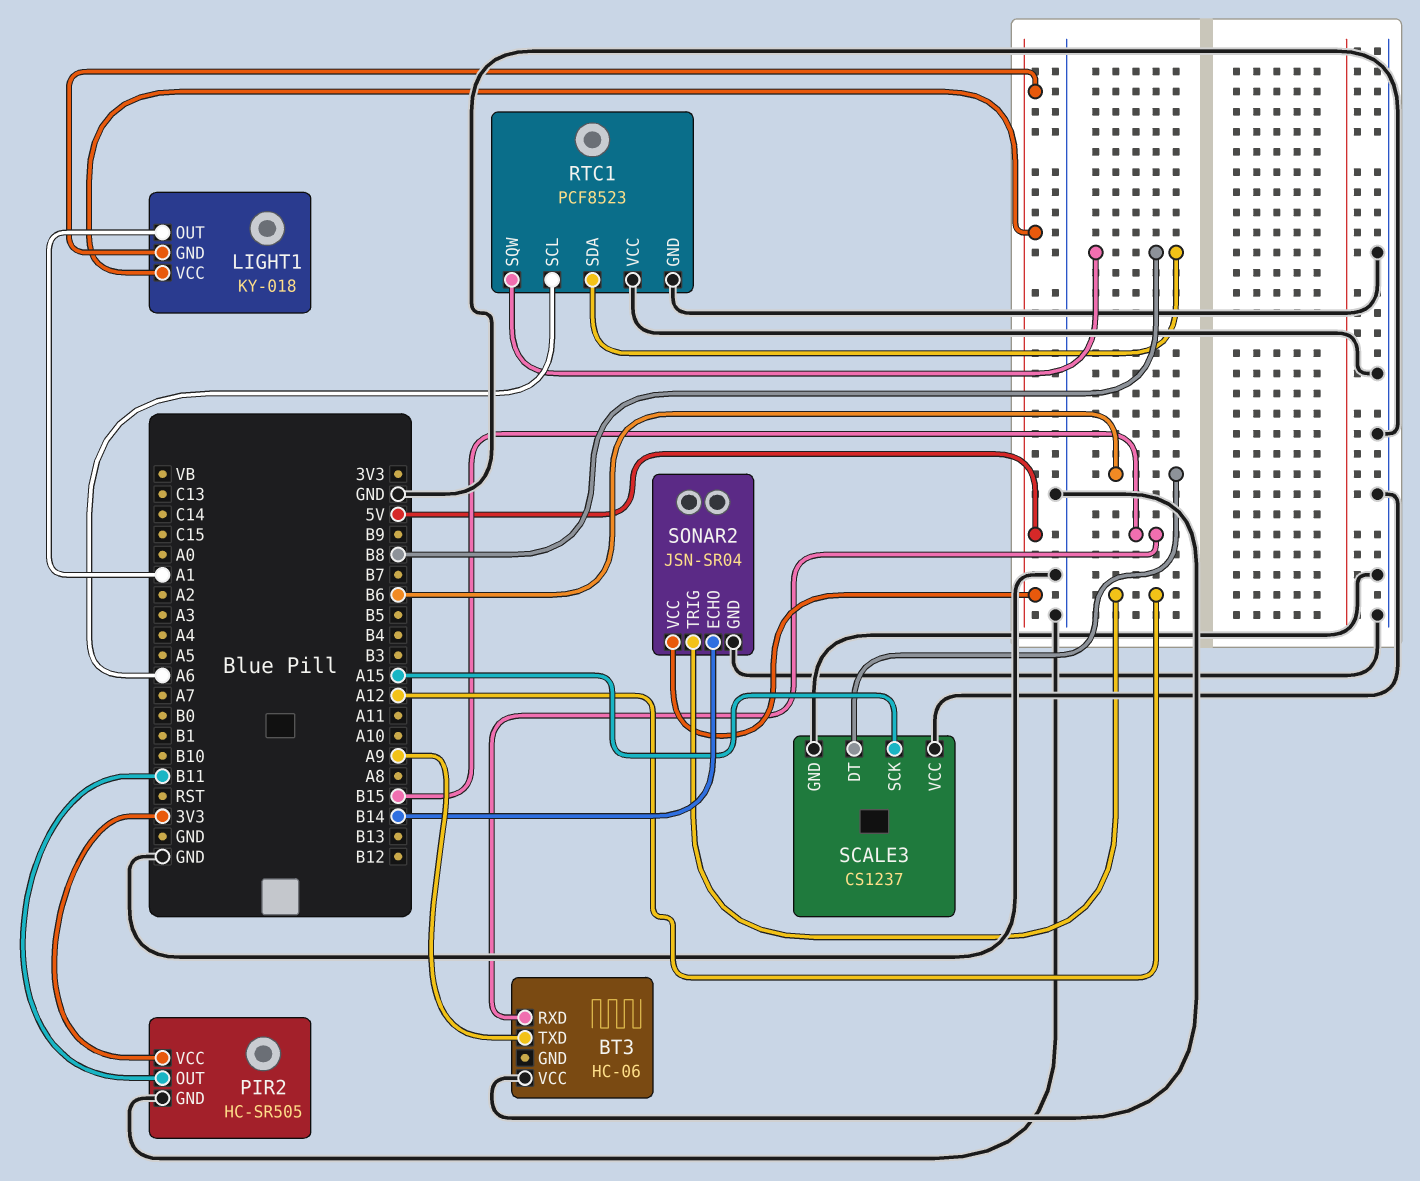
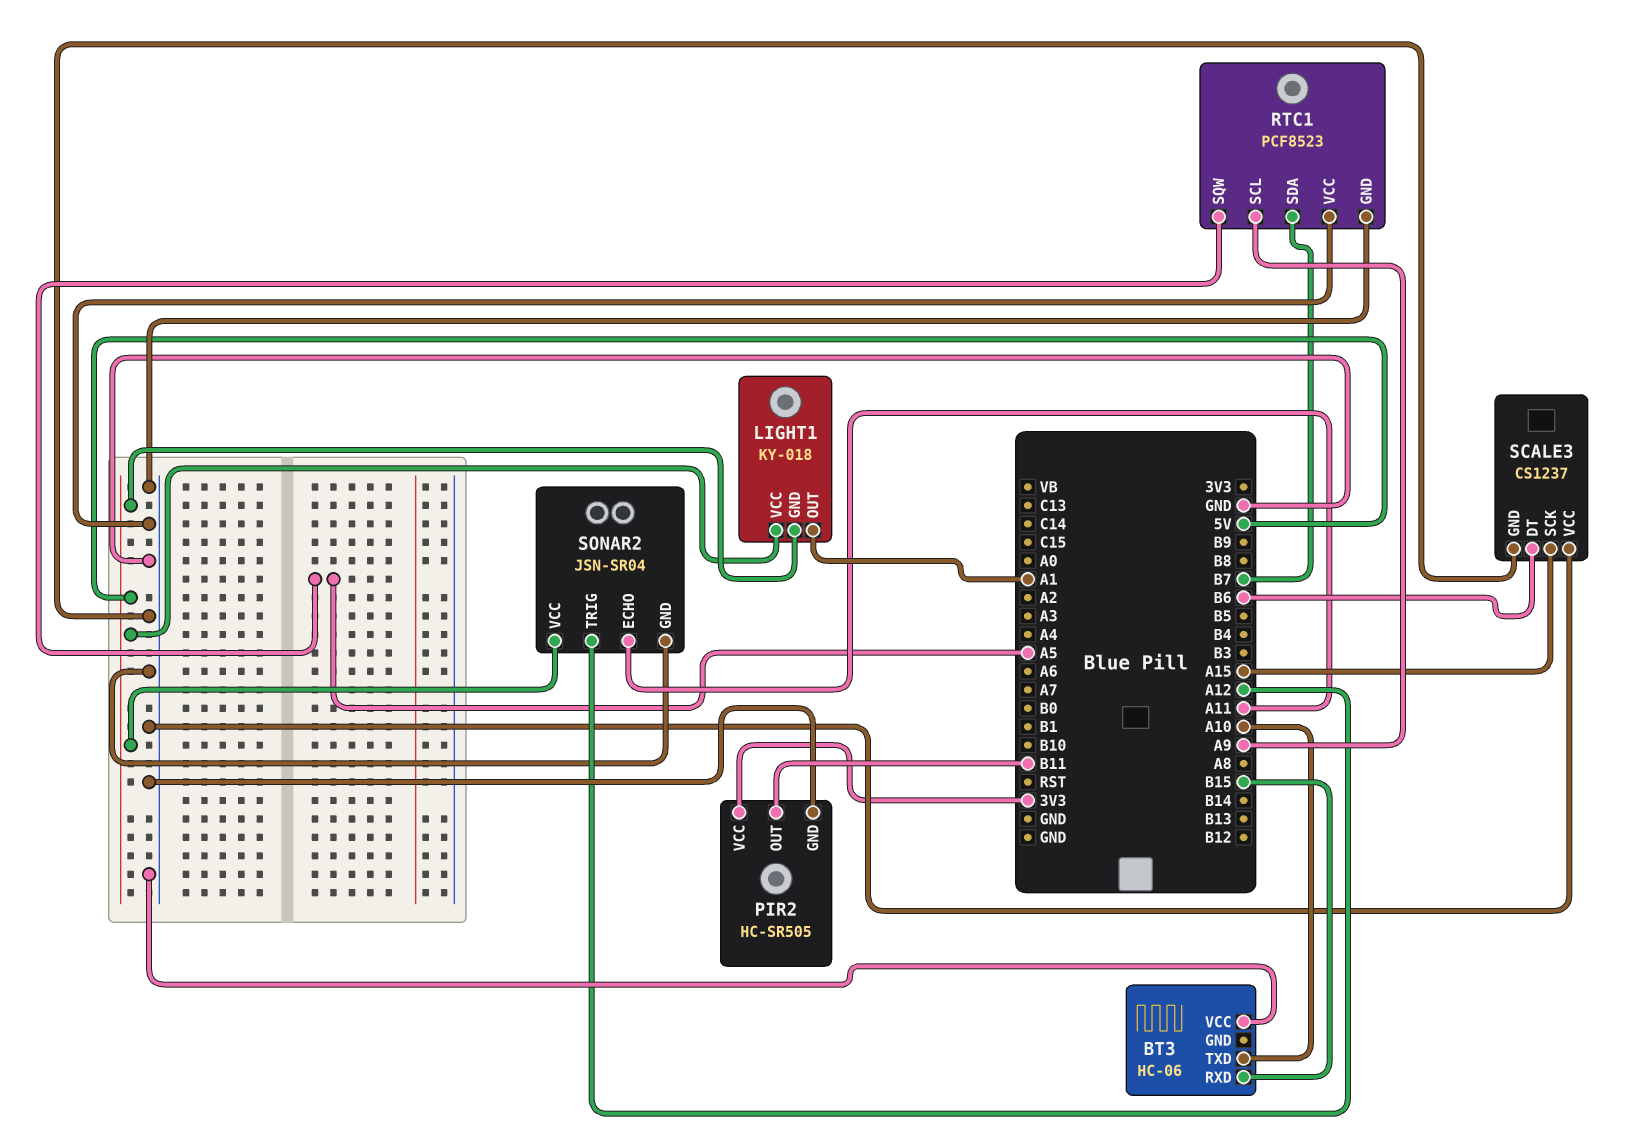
BT3 pin TXD: A9 -> A10
RTC1 pin SCL: A6 -> A9
RTC1 pin SDA: B8 -> B7
RTC1 pin SQW: B8 -> A5
SONAR2 pin ECHO: B14 -> A11

